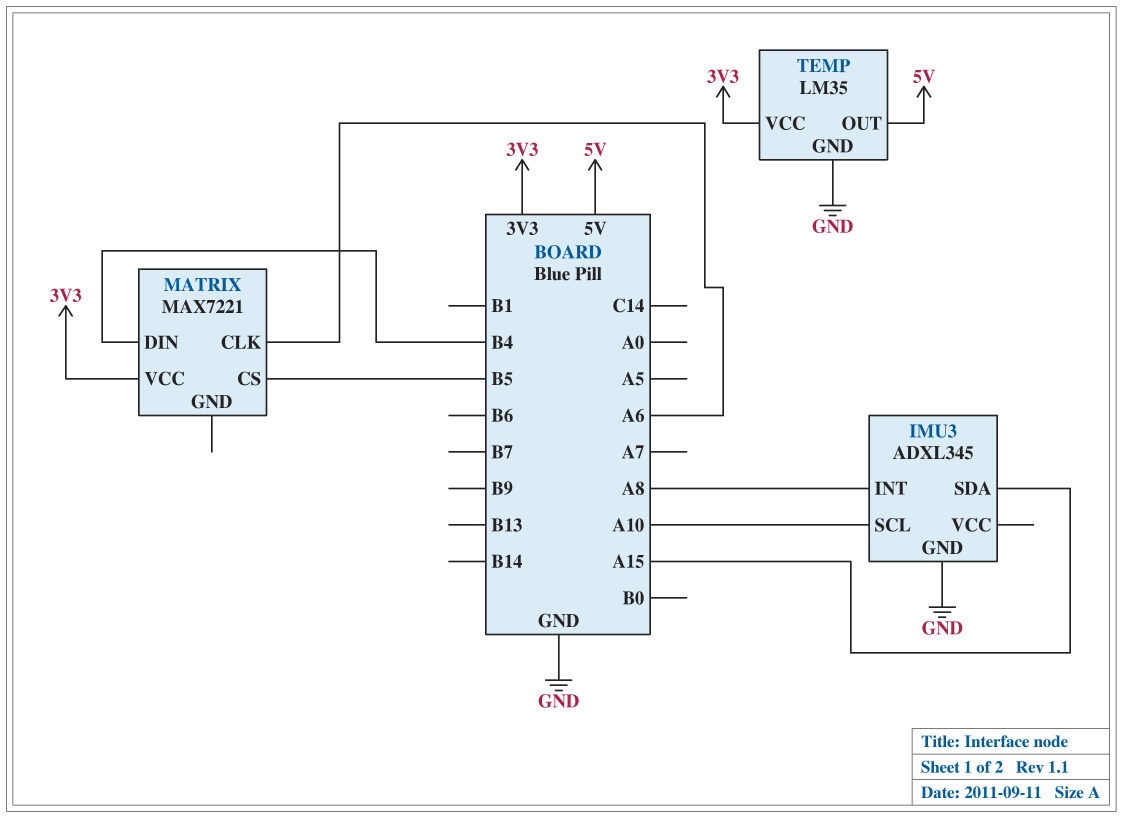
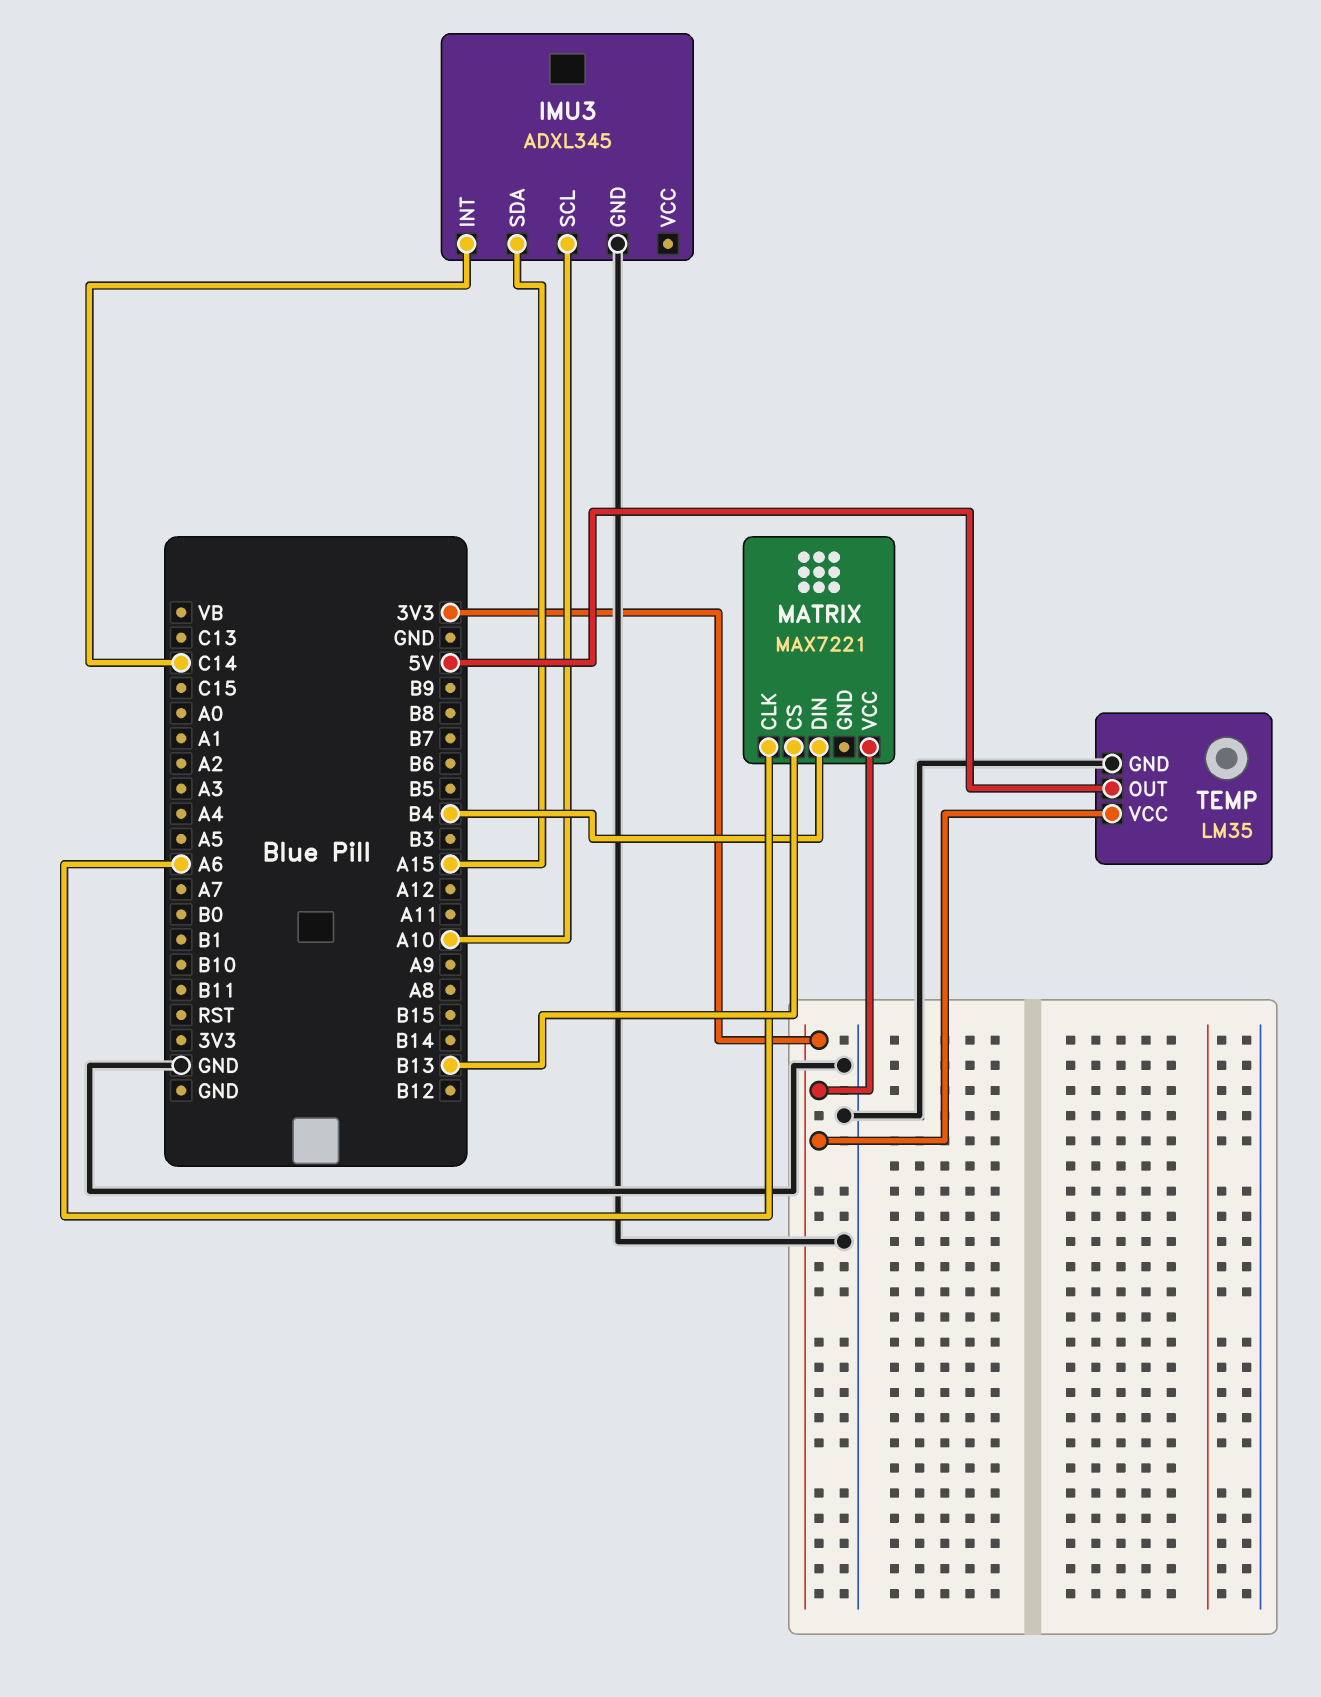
IMU3 pin INT: A8 -> C14
MATRIX pin CS: B5 -> B13

